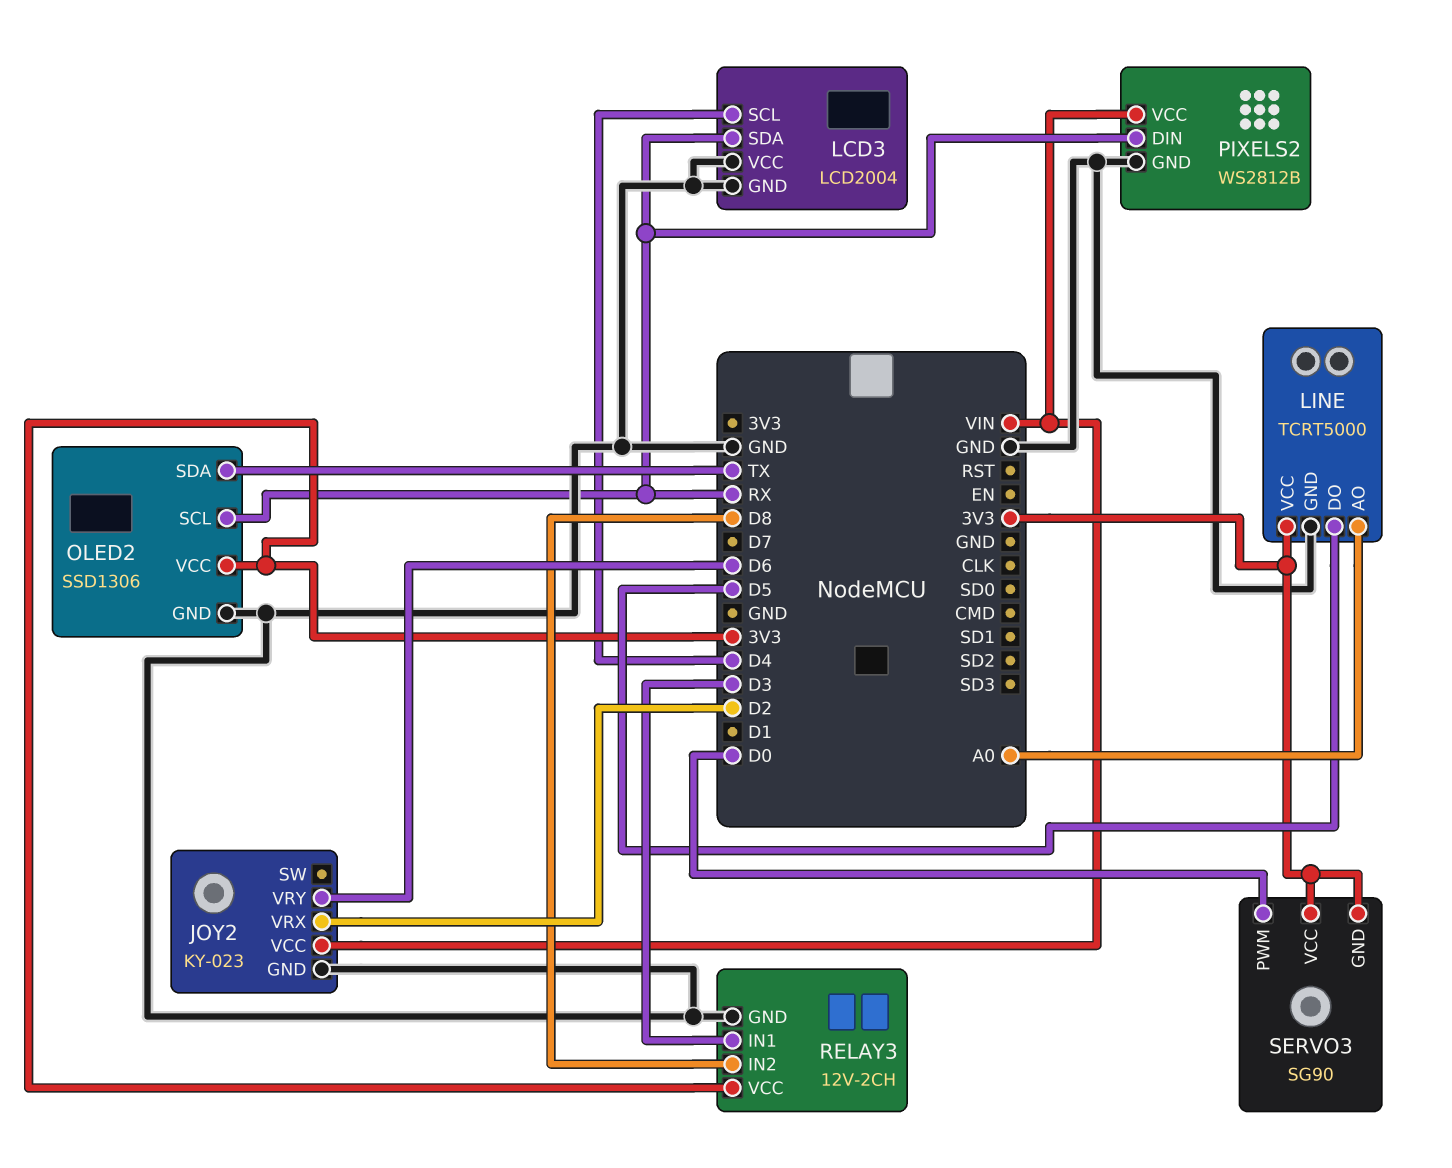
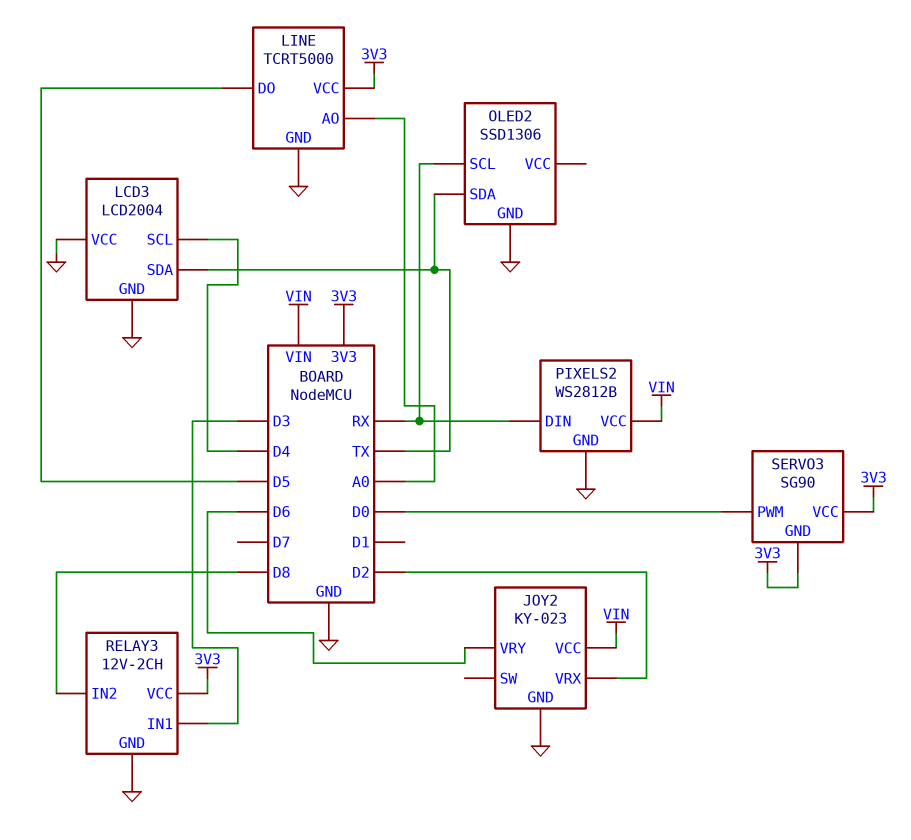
LCD3 pin SDA: RX -> TX
OLED2 pin VCC: 3V3 -> none

